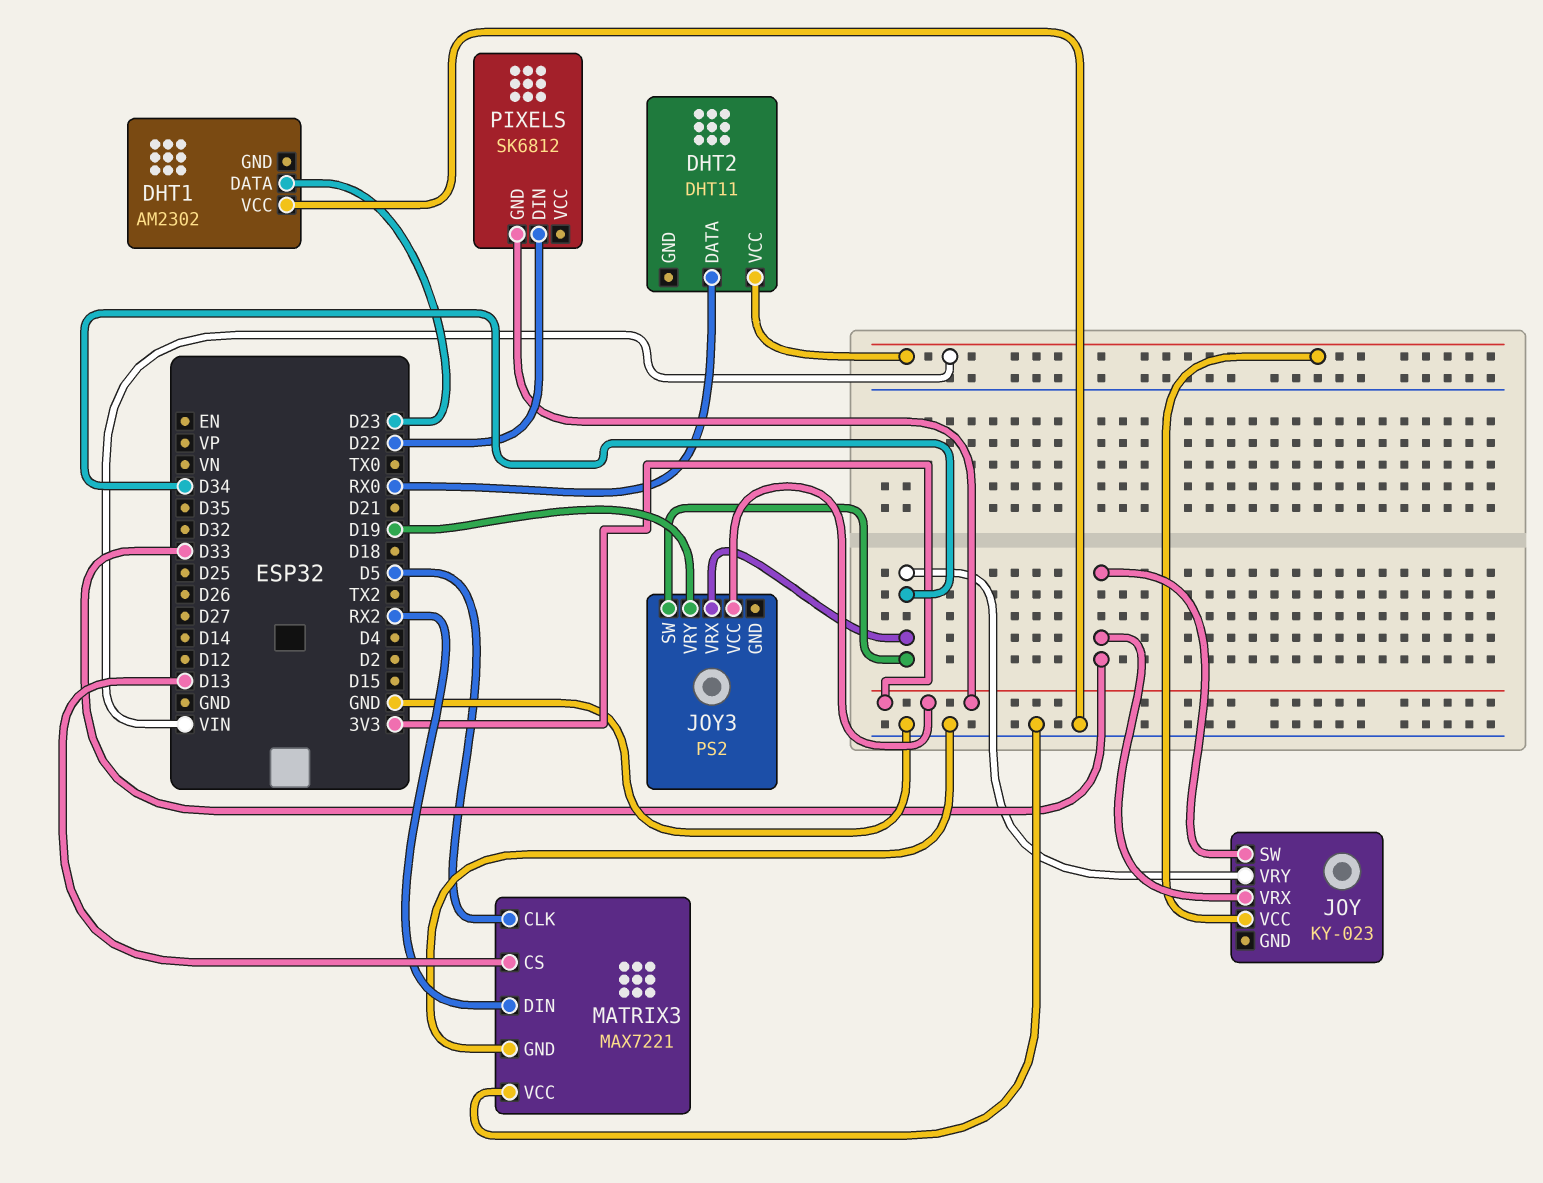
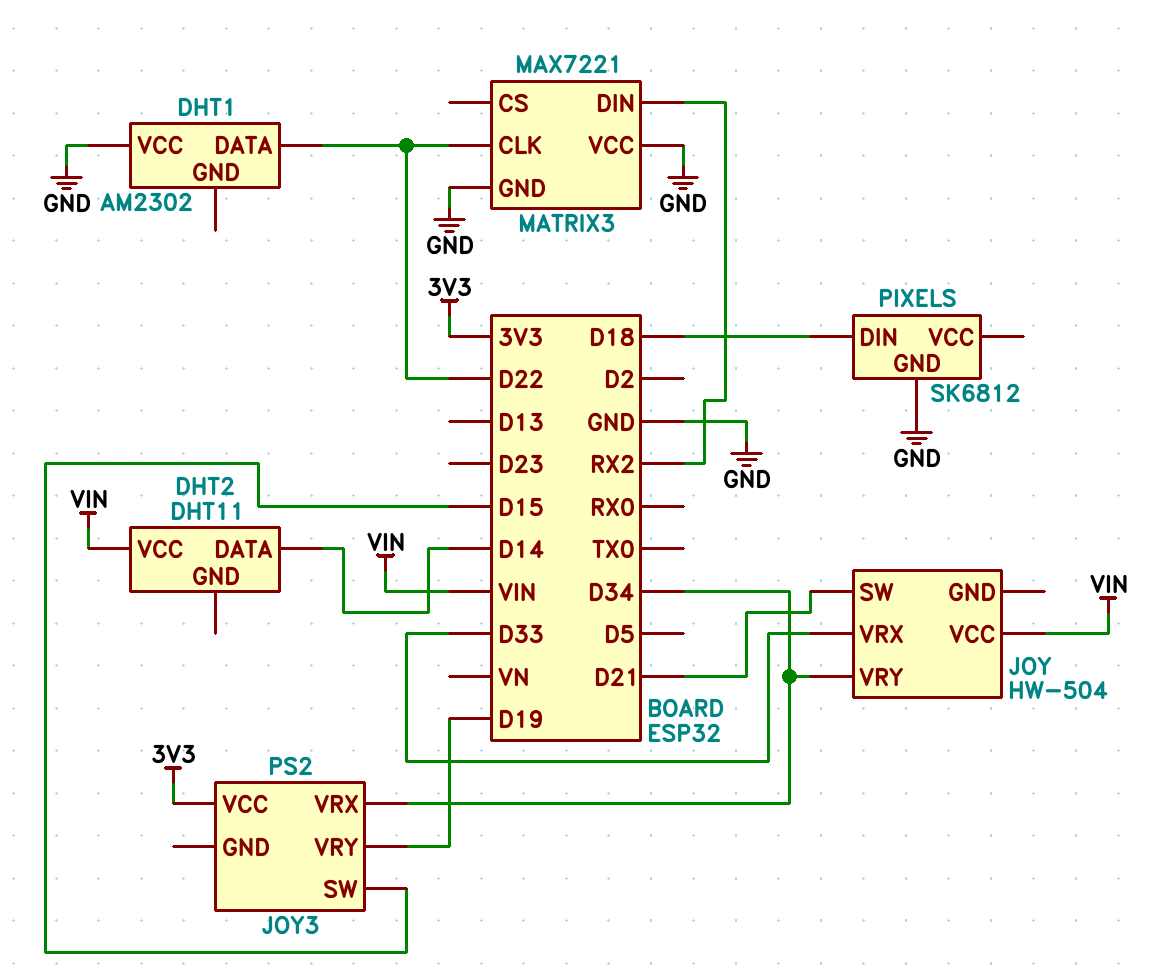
DHT1 pin DATA: D23 -> D22
DHT2 pin DATA: RX0 -> D14
JOY: KY-023 -> HW-504
JOY pin SW: D33 -> D21
JOY3 pin SW: D34 -> D15
MATRIX3 pin CLK: D5 -> D22
MATRIX3 pin CS: D13 -> none
PIXELS pin DIN: D22 -> D18
PIXELS pin GND: 3V3 -> GND

